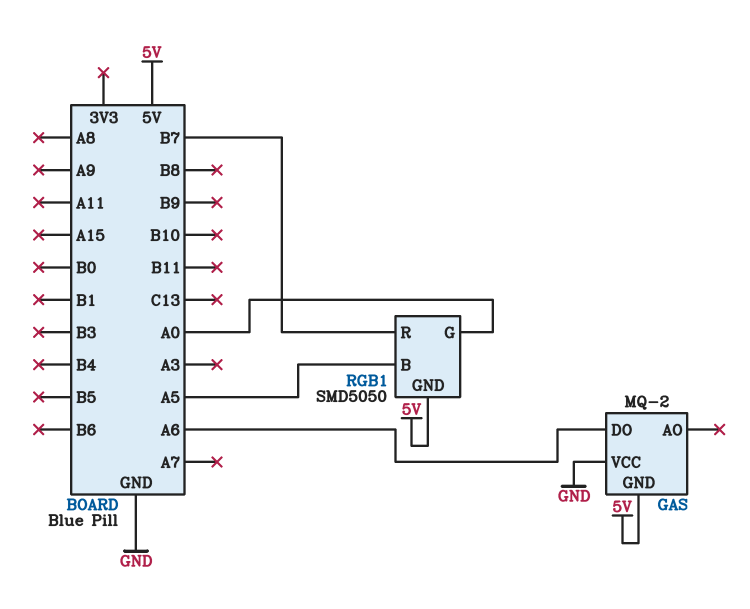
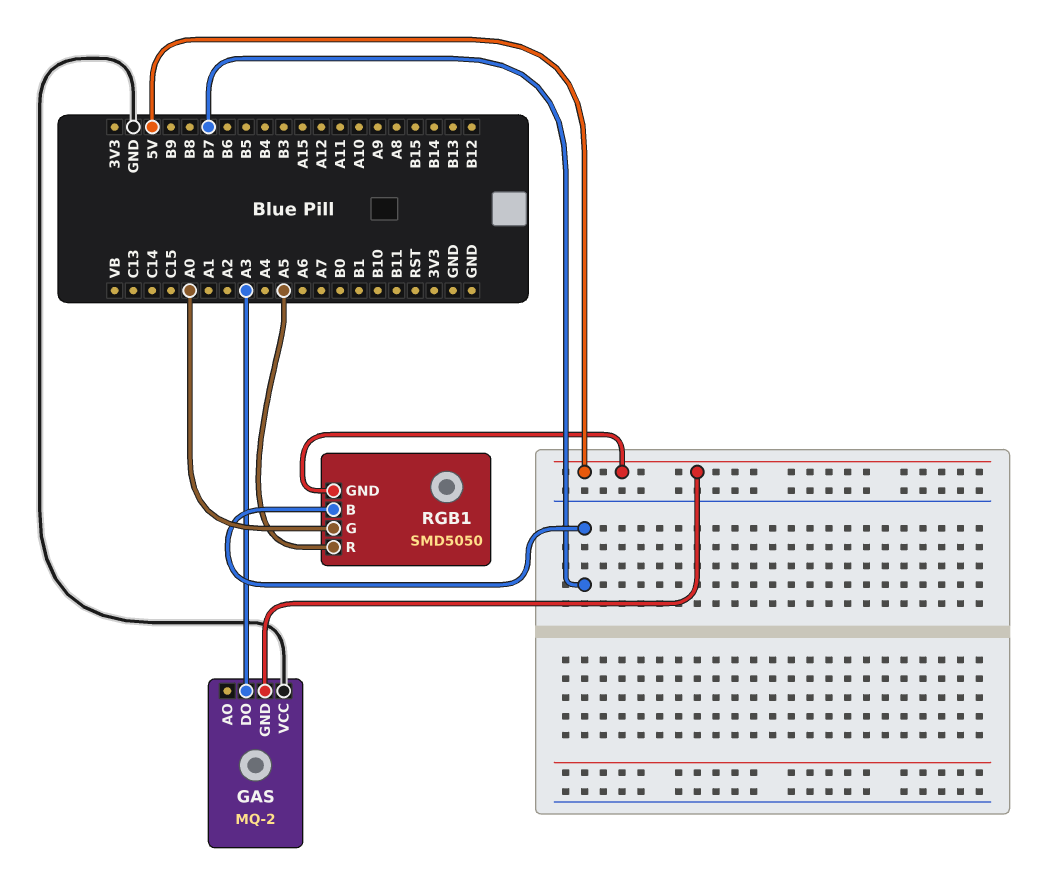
GAS pin DO: A6 -> A3
RGB1 pin B: A5 -> B7
RGB1 pin R: B7 -> A5

